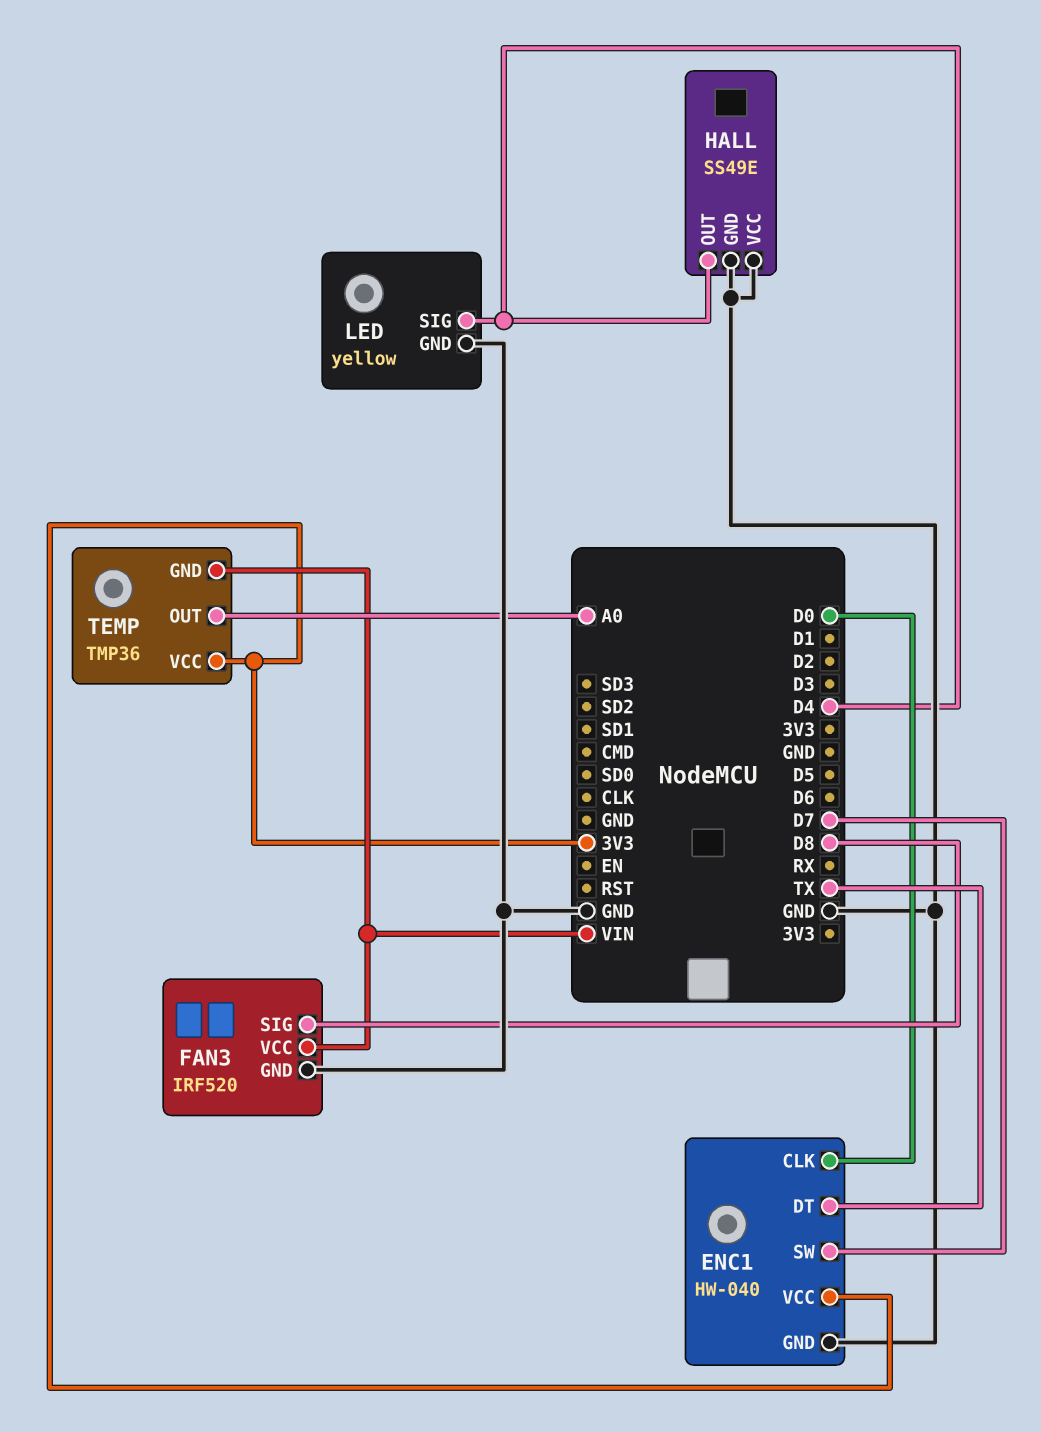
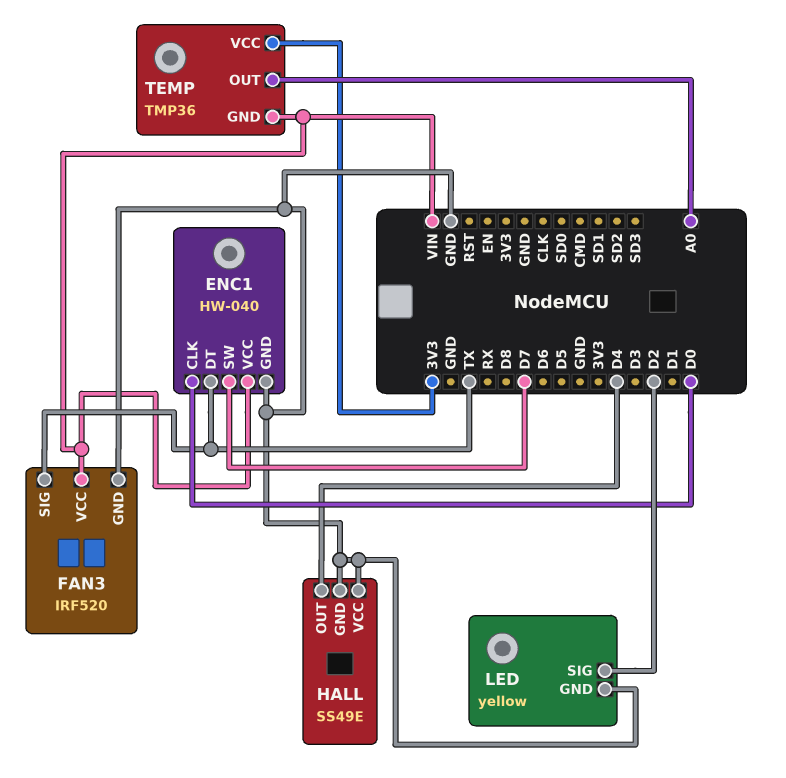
ENC1 pin VCC: 3V3 -> VIN
FAN3 pin SIG: D8 -> TX
LED pin SIG: D4 -> D2

